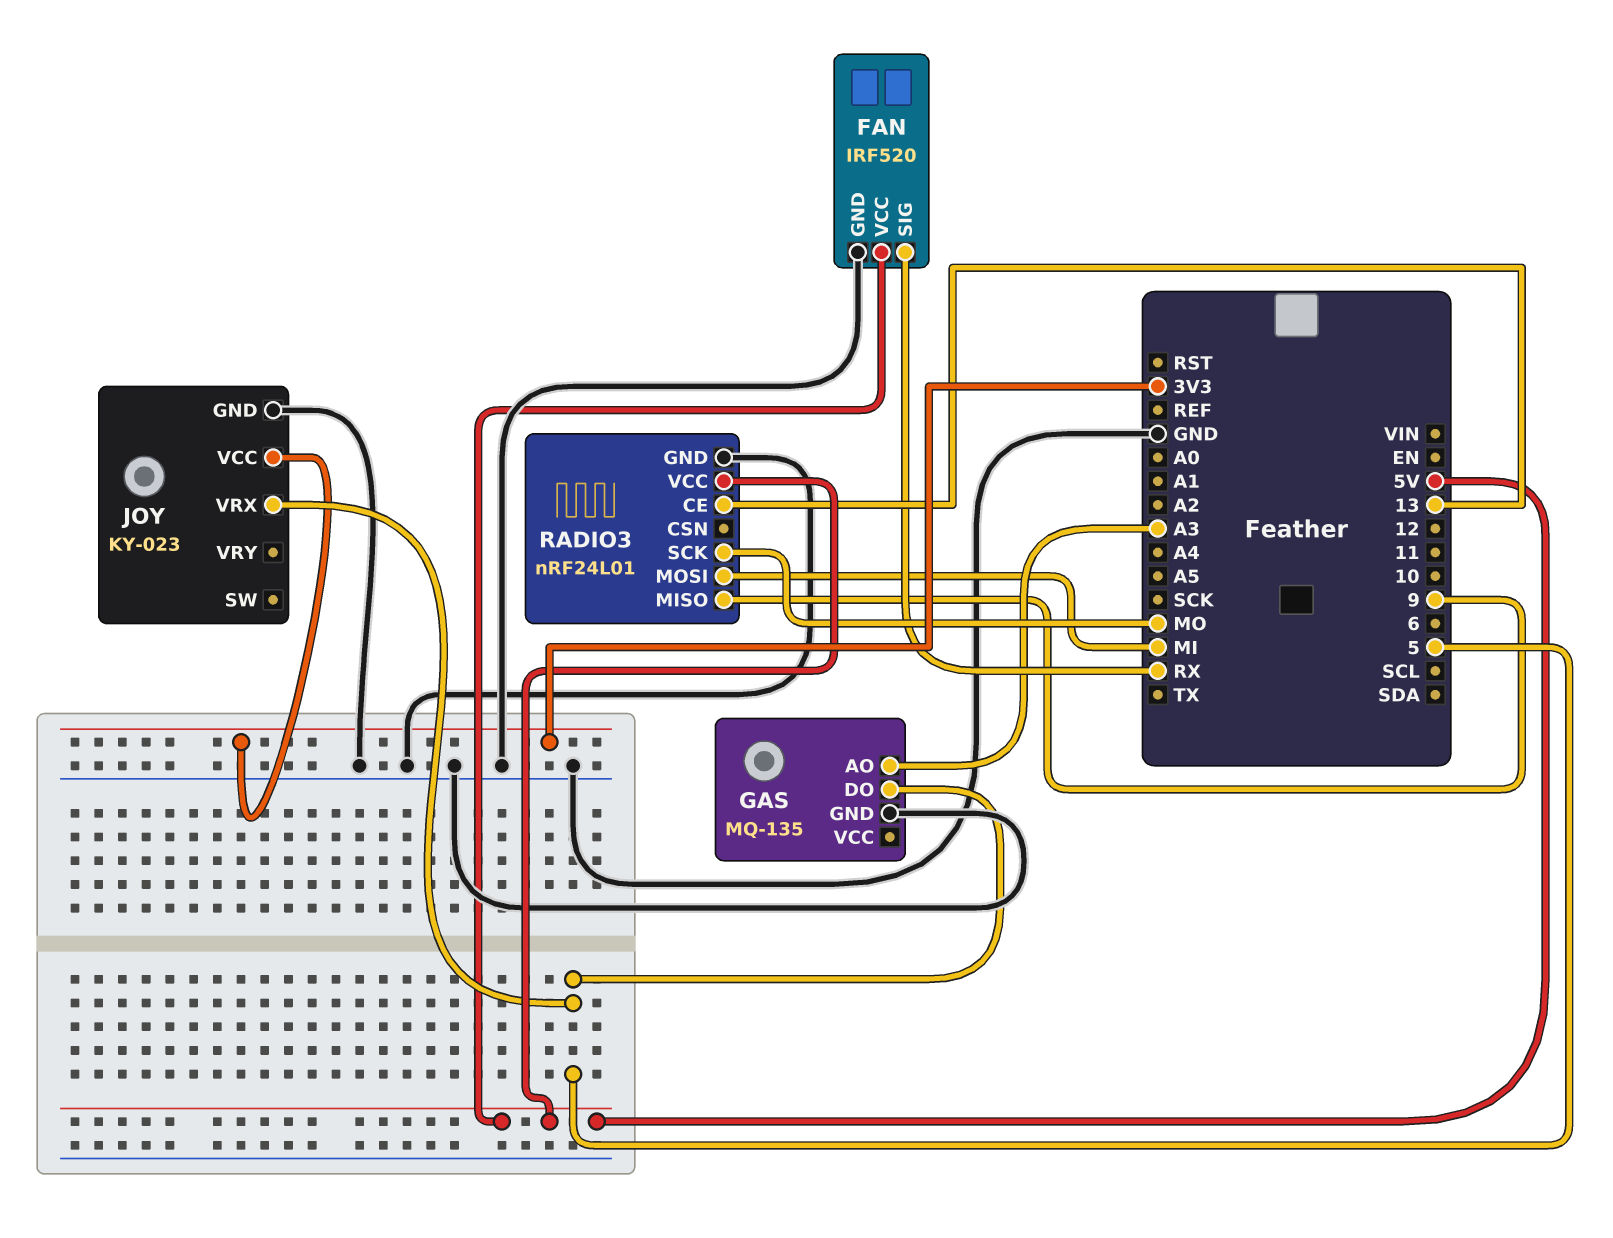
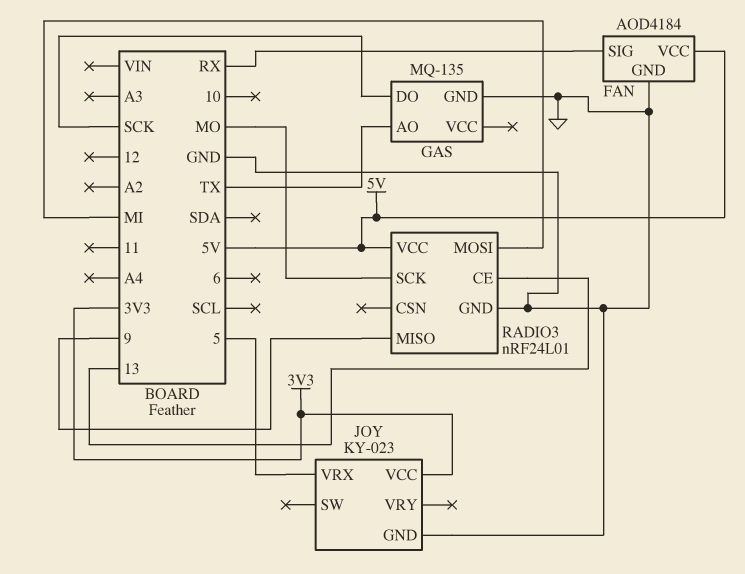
FAN: IRF520 -> AOD4184
GAS pin AO: A3 -> TX
GAS pin DO: 5 -> SCK

